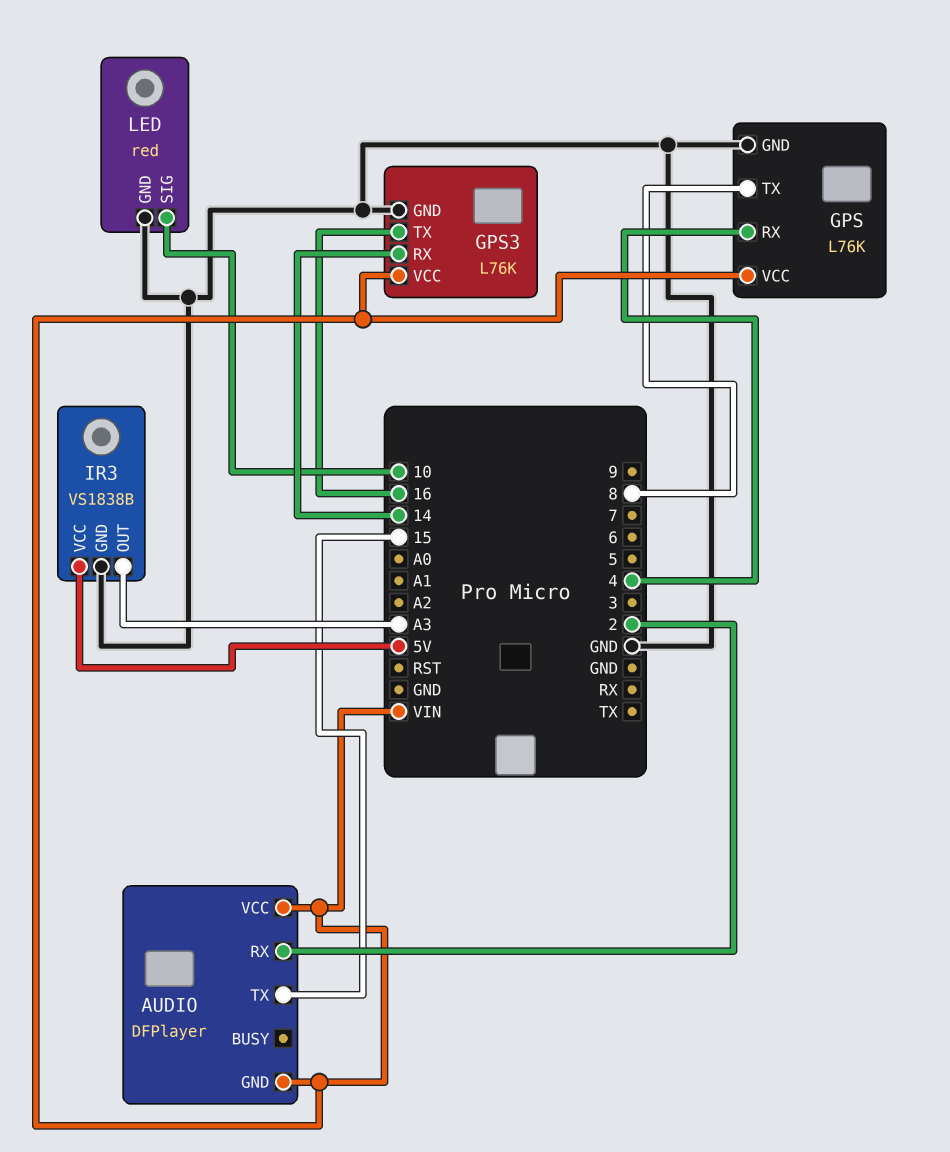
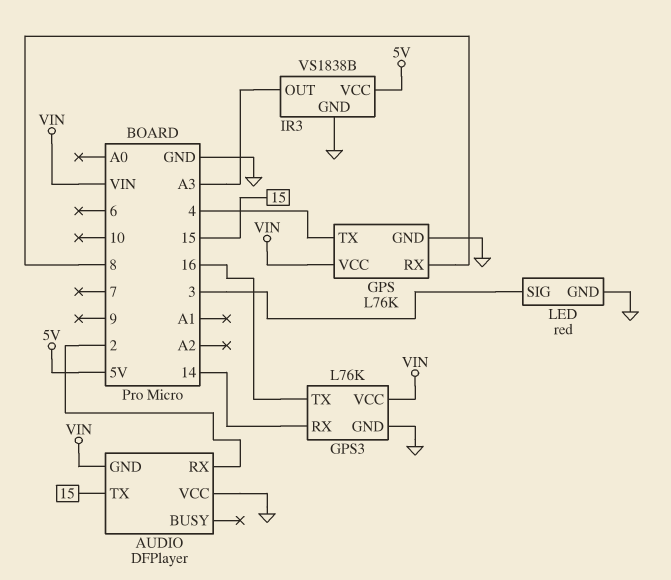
AUDIO pin VCC: VIN -> GND
GPS pin RX: 4 -> 8
GPS pin TX: 8 -> 4
LED pin SIG: 10 -> 3

